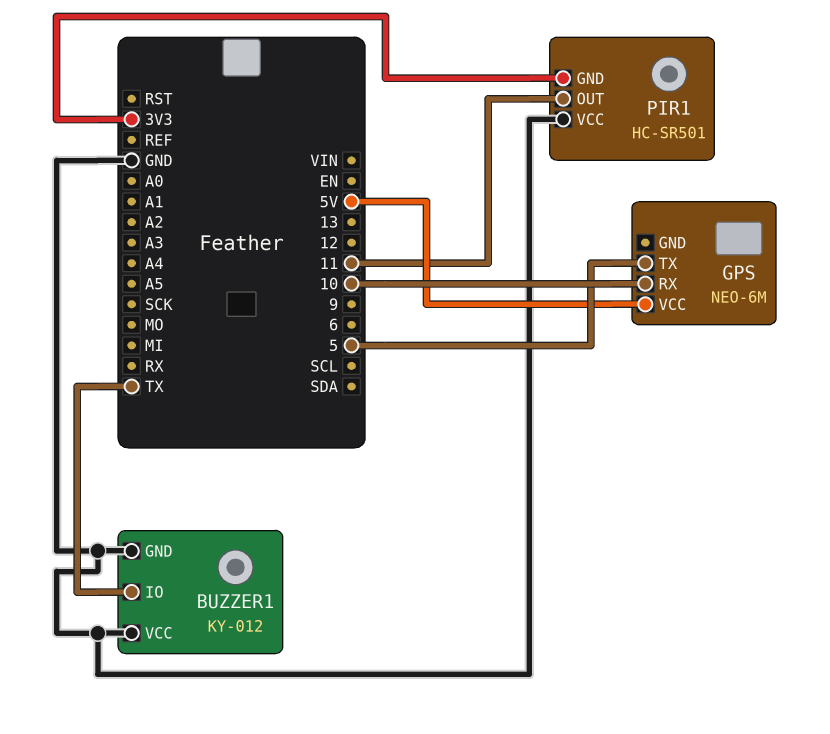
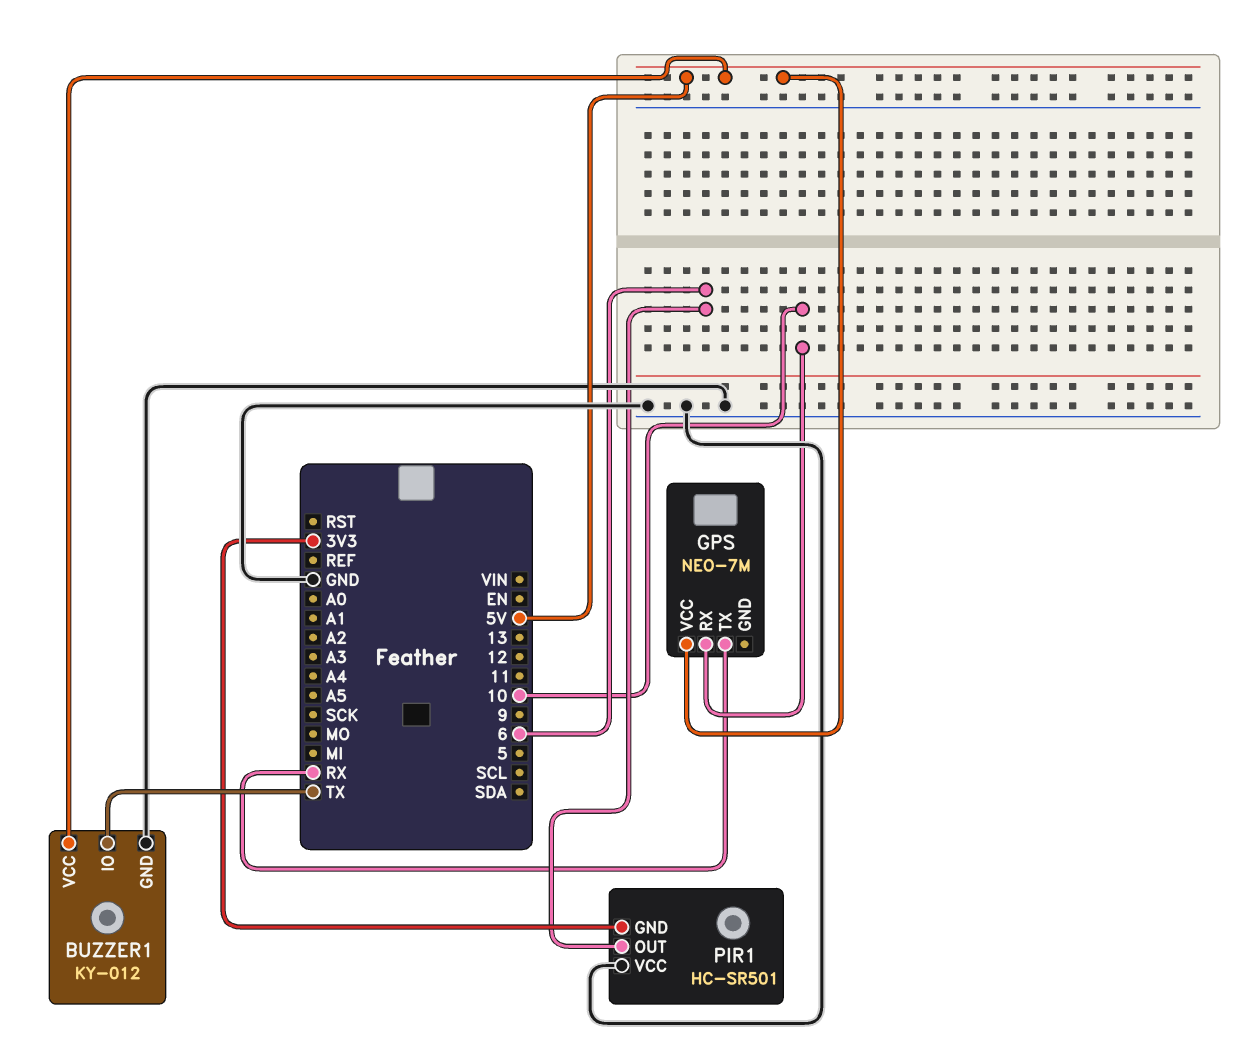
BUZZER1 pin VCC: GND -> 5V
GPS: NEO-6M -> NEO-7M
GPS pin TX: 5 -> RX
PIR1 pin OUT: 11 -> 6

